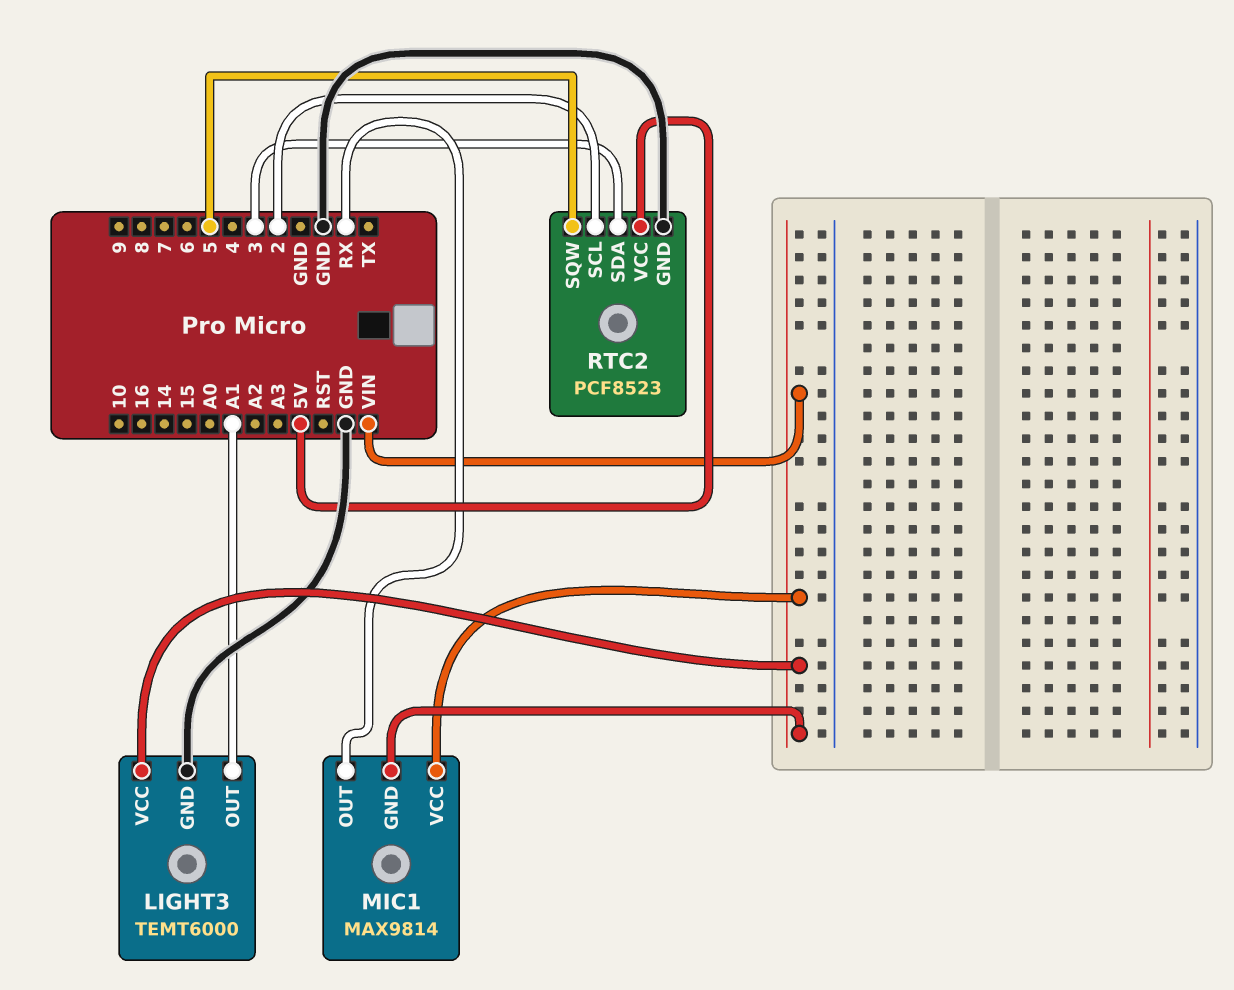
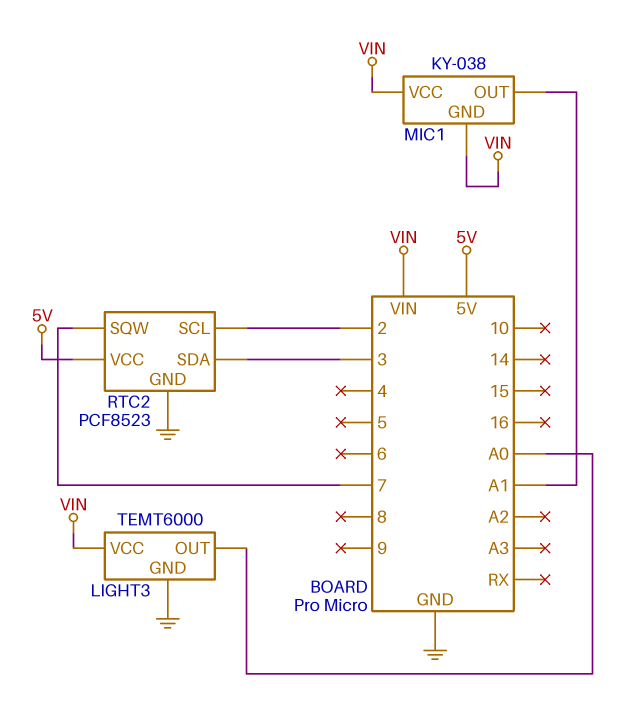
LIGHT3 pin OUT: A1 -> A0
MIC1: MAX9814 -> KY-038
MIC1 pin OUT: RX -> A1
RTC2 pin SQW: 5 -> 7

